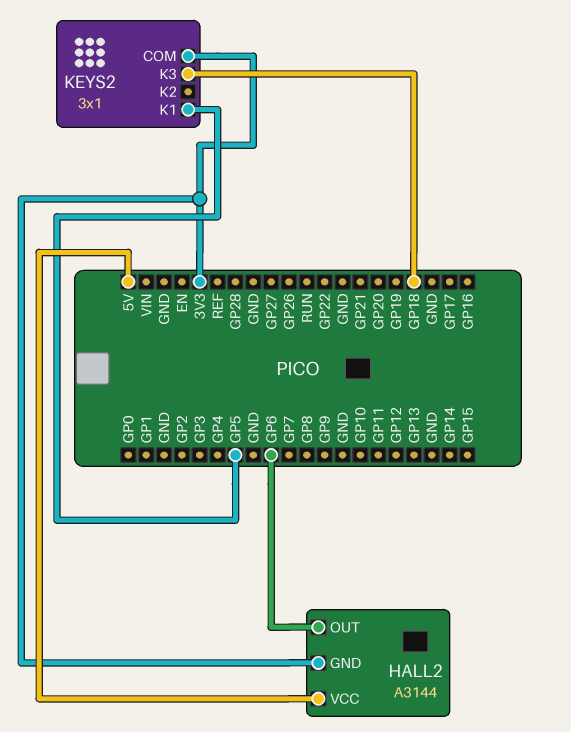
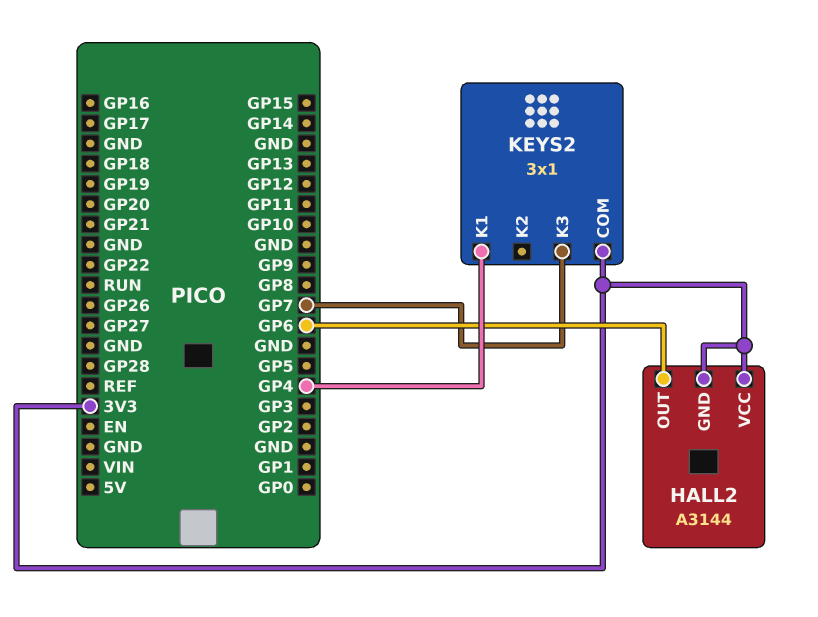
HALL2 pin VCC: 5V -> 3V3
KEYS2 pin K1: GP5 -> GP4
KEYS2 pin K3: GP18 -> GP7

